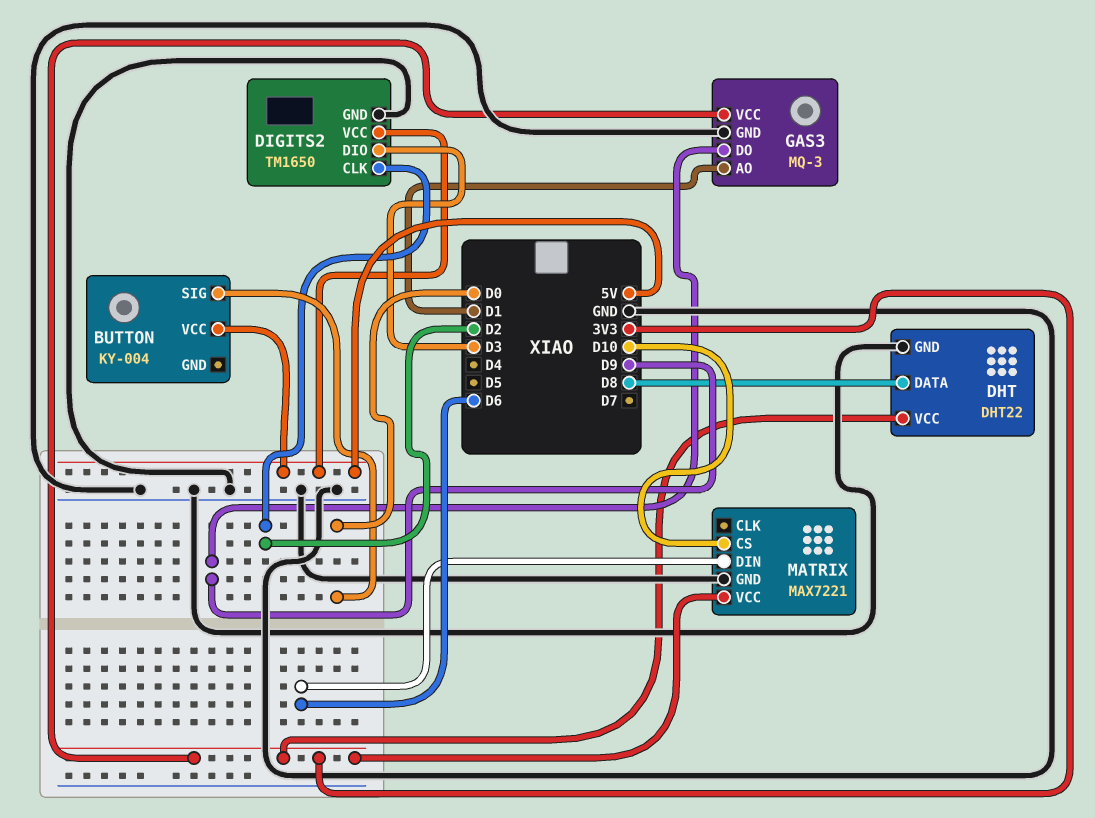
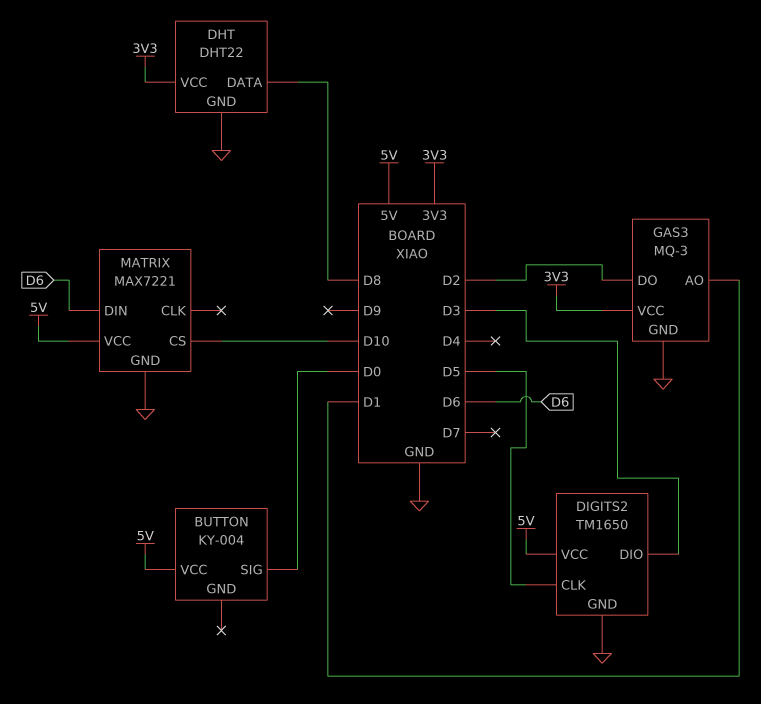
DIGITS2 pin CLK: D2 -> D5
GAS3 pin DO: D9 -> D2
MATRIX pin VCC: 3V3 -> 5V

